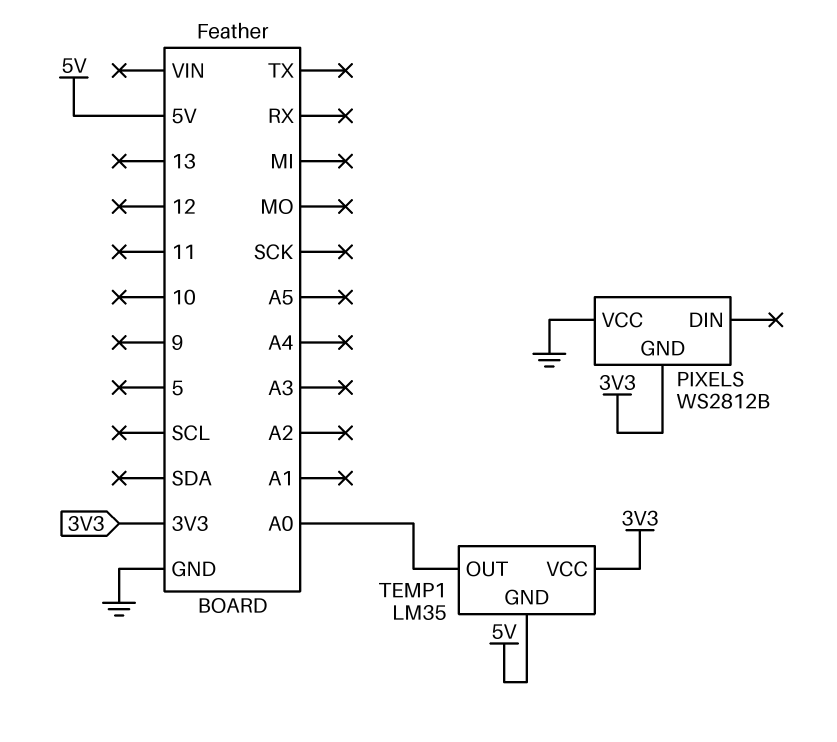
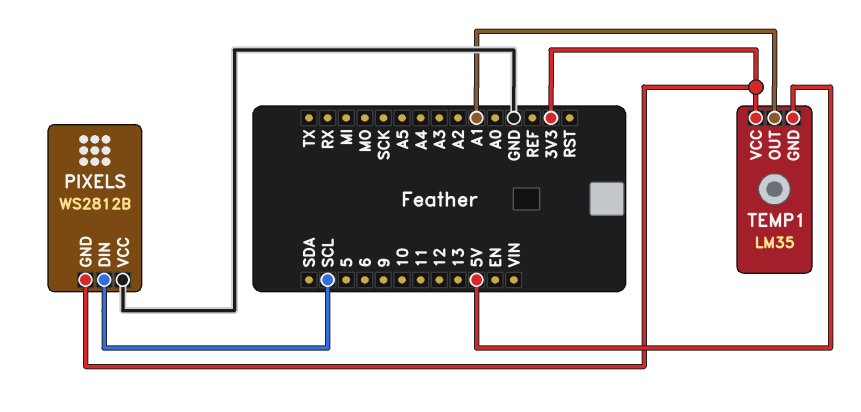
PIXELS pin DIN: none -> SCL
TEMP1 pin OUT: A0 -> A1

